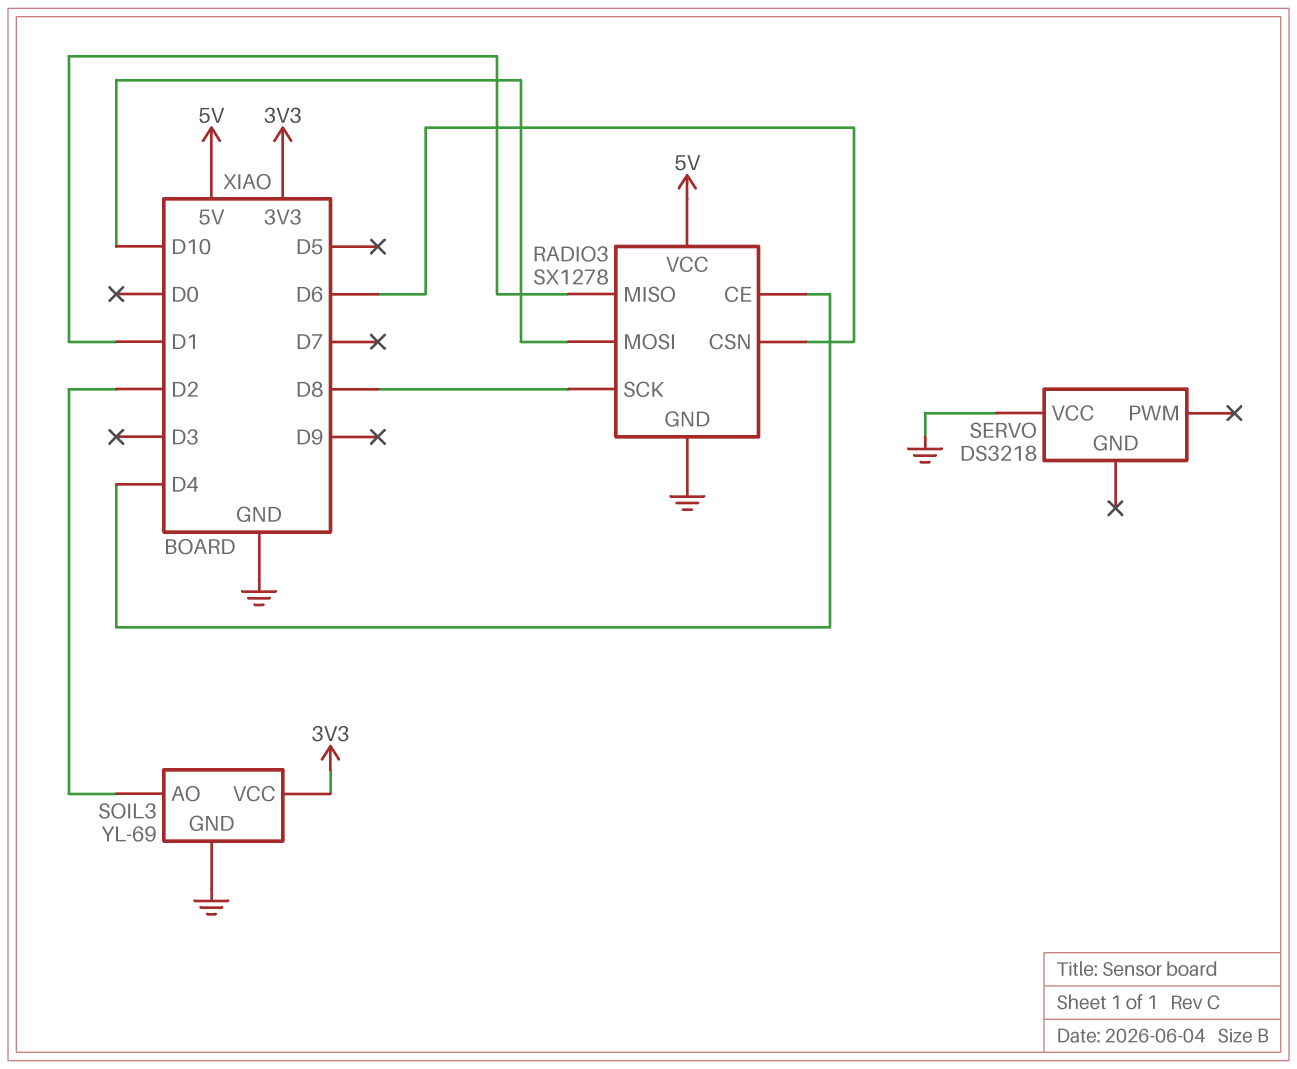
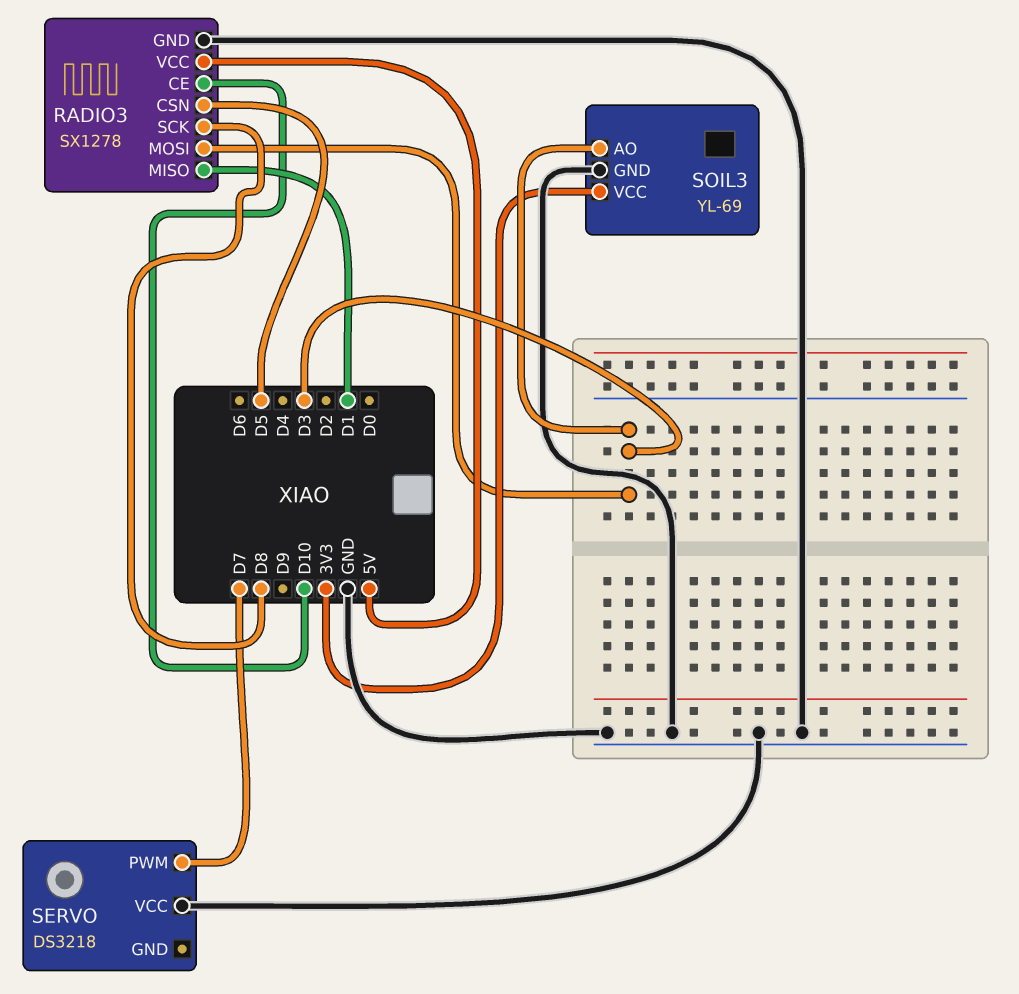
RADIO3 pin CE: D4 -> D10
RADIO3 pin CSN: D6 -> D5
RADIO3 pin MOSI: D10 -> D3
SERVO pin PWM: none -> D7
SOIL3 pin AO: D2 -> D3

